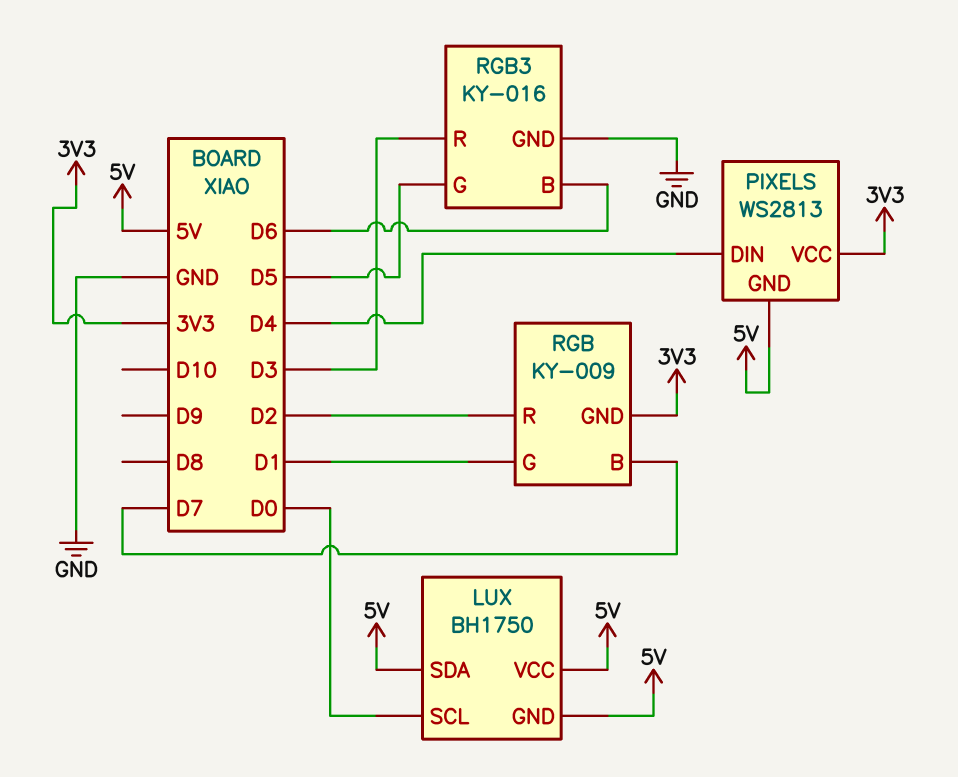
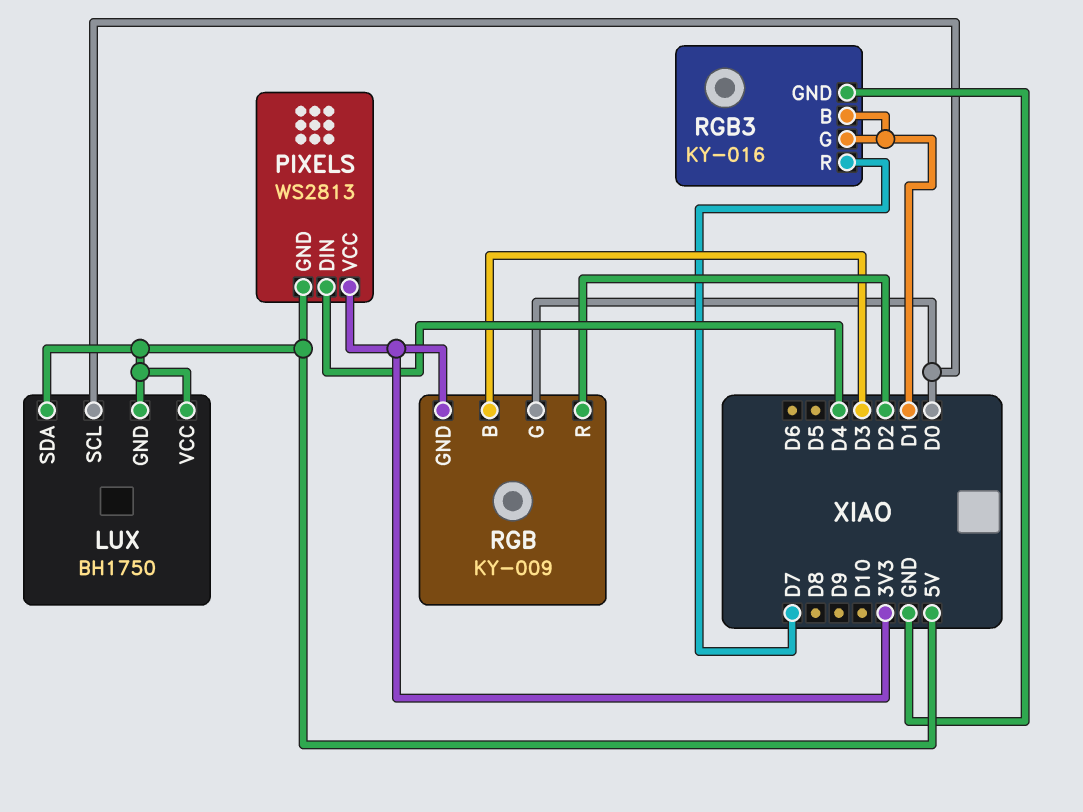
RGB pin B: D7 -> D3
RGB pin G: D1 -> D0
RGB3 pin B: D6 -> D1
RGB3 pin G: D5 -> D1
RGB3 pin R: D3 -> D7

